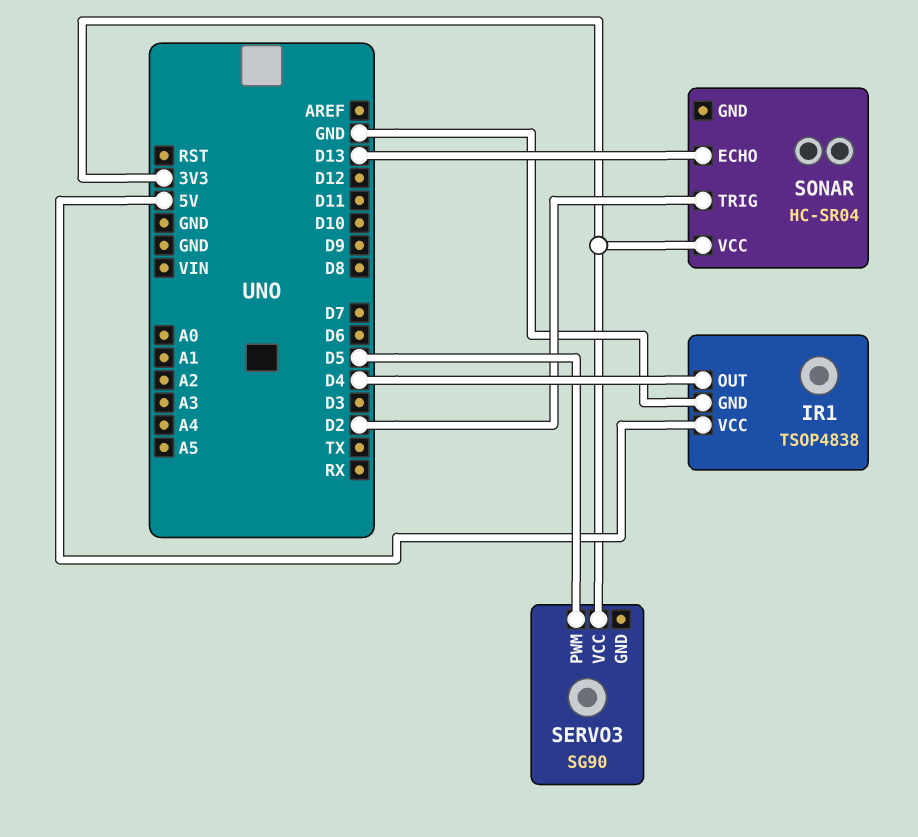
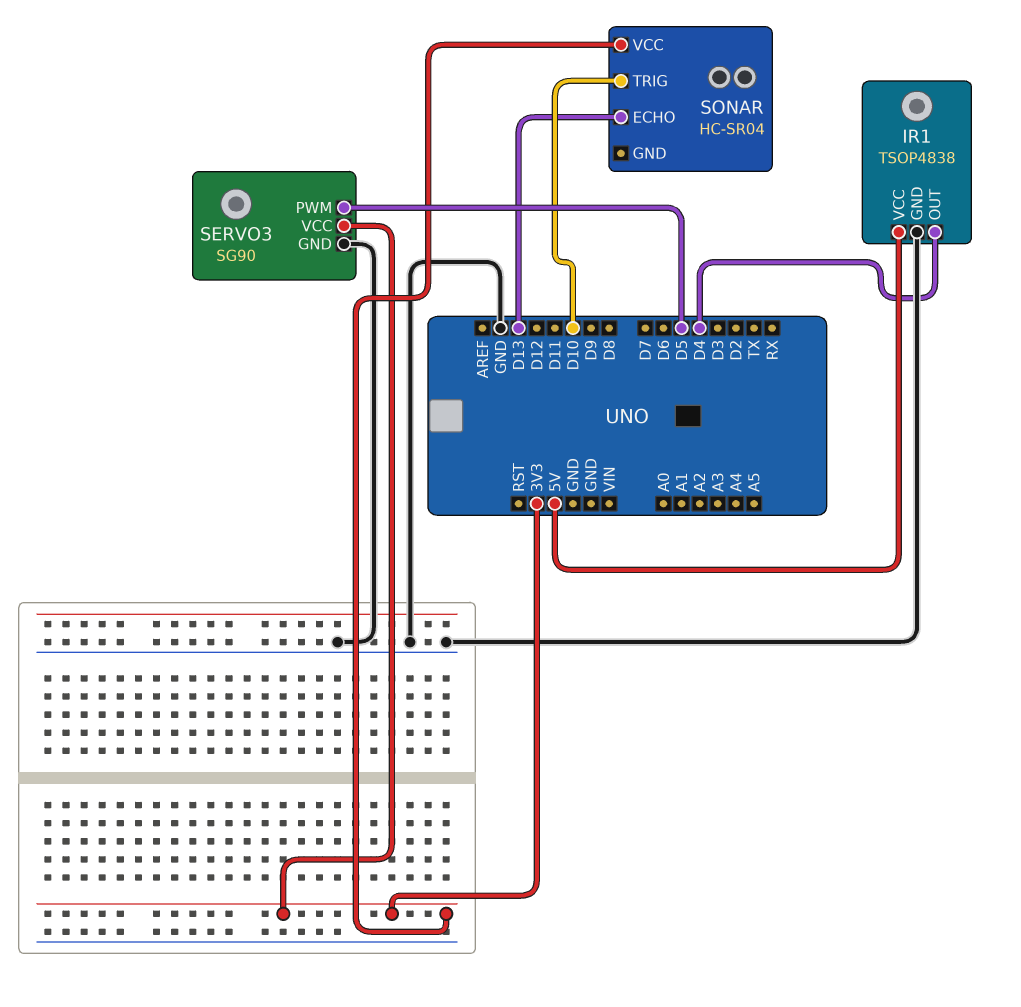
SERVO3 pin GND: none -> GND
SONAR pin TRIG: D2 -> D10

